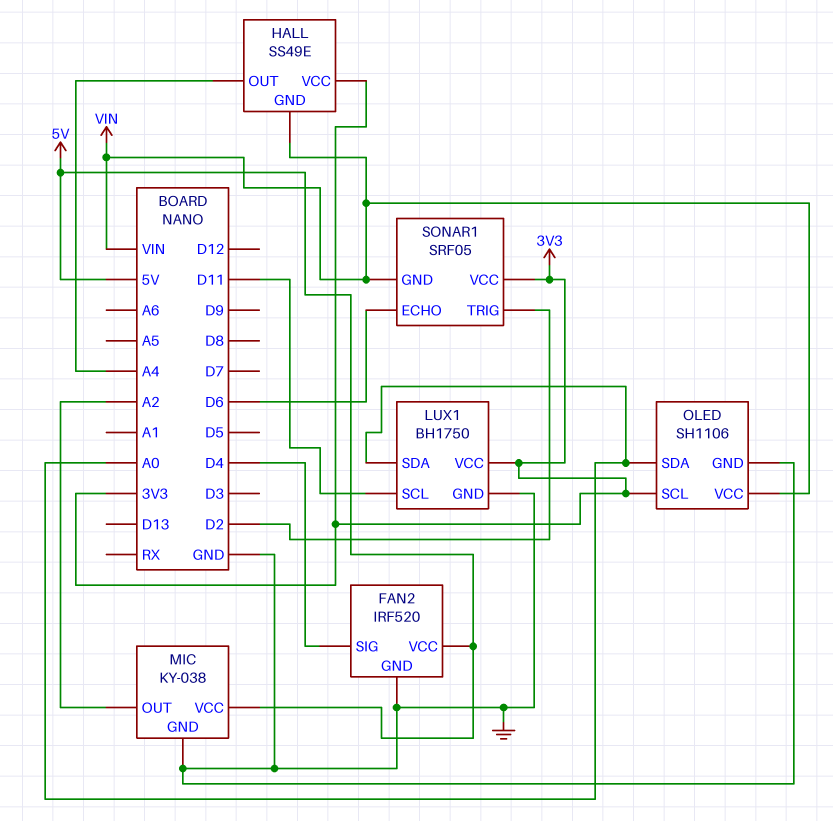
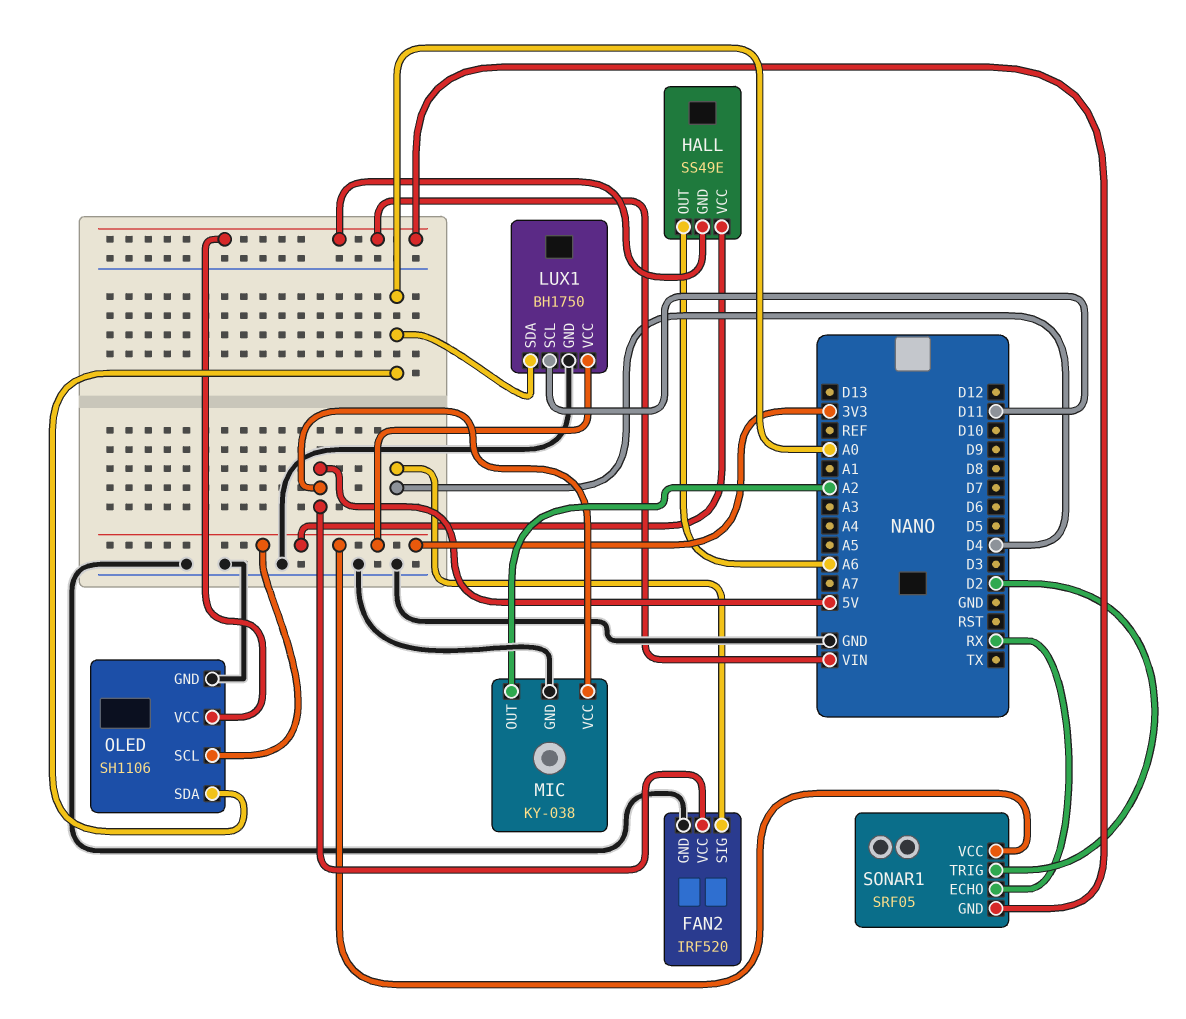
HALL pin OUT: A4 -> A6
SONAR1 pin ECHO: D6 -> RX

